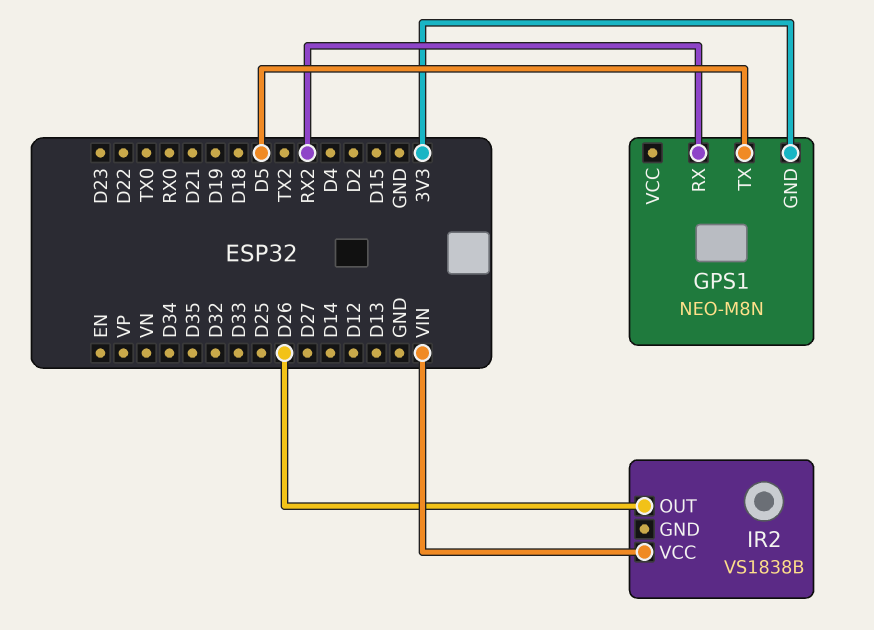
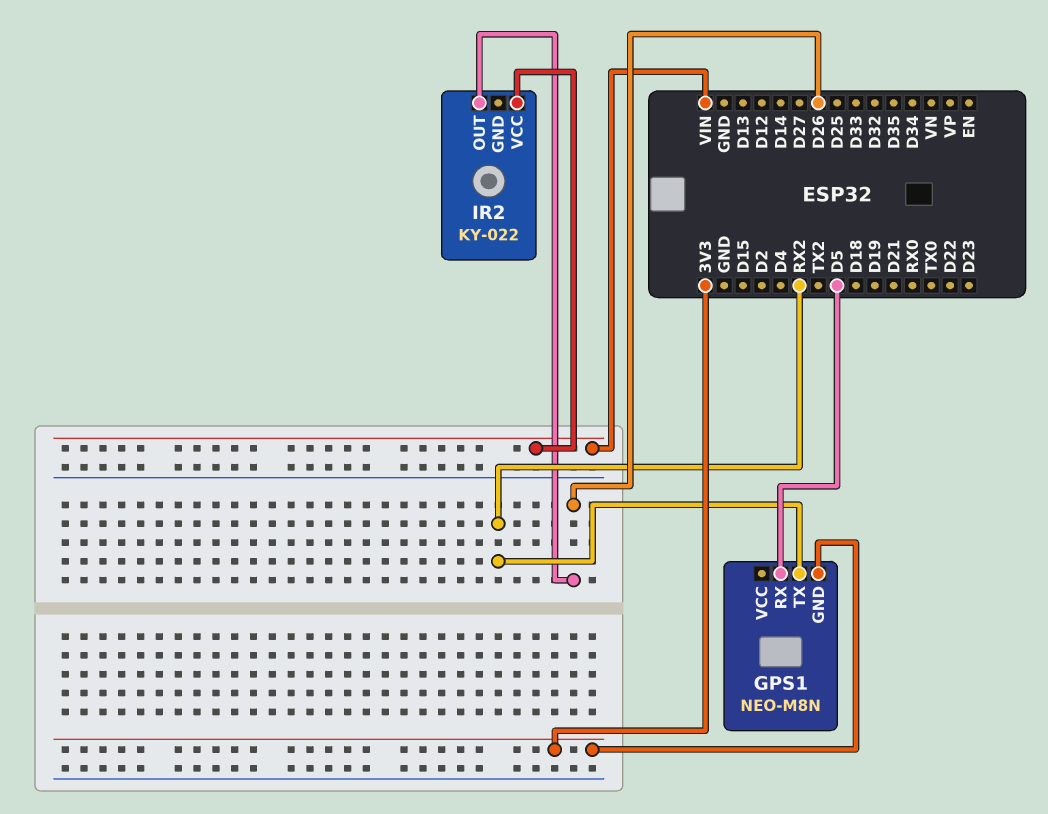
GPS1 pin RX: RX2 -> D5
GPS1 pin TX: D5 -> RX2
IR2: VS1838B -> KY-022

